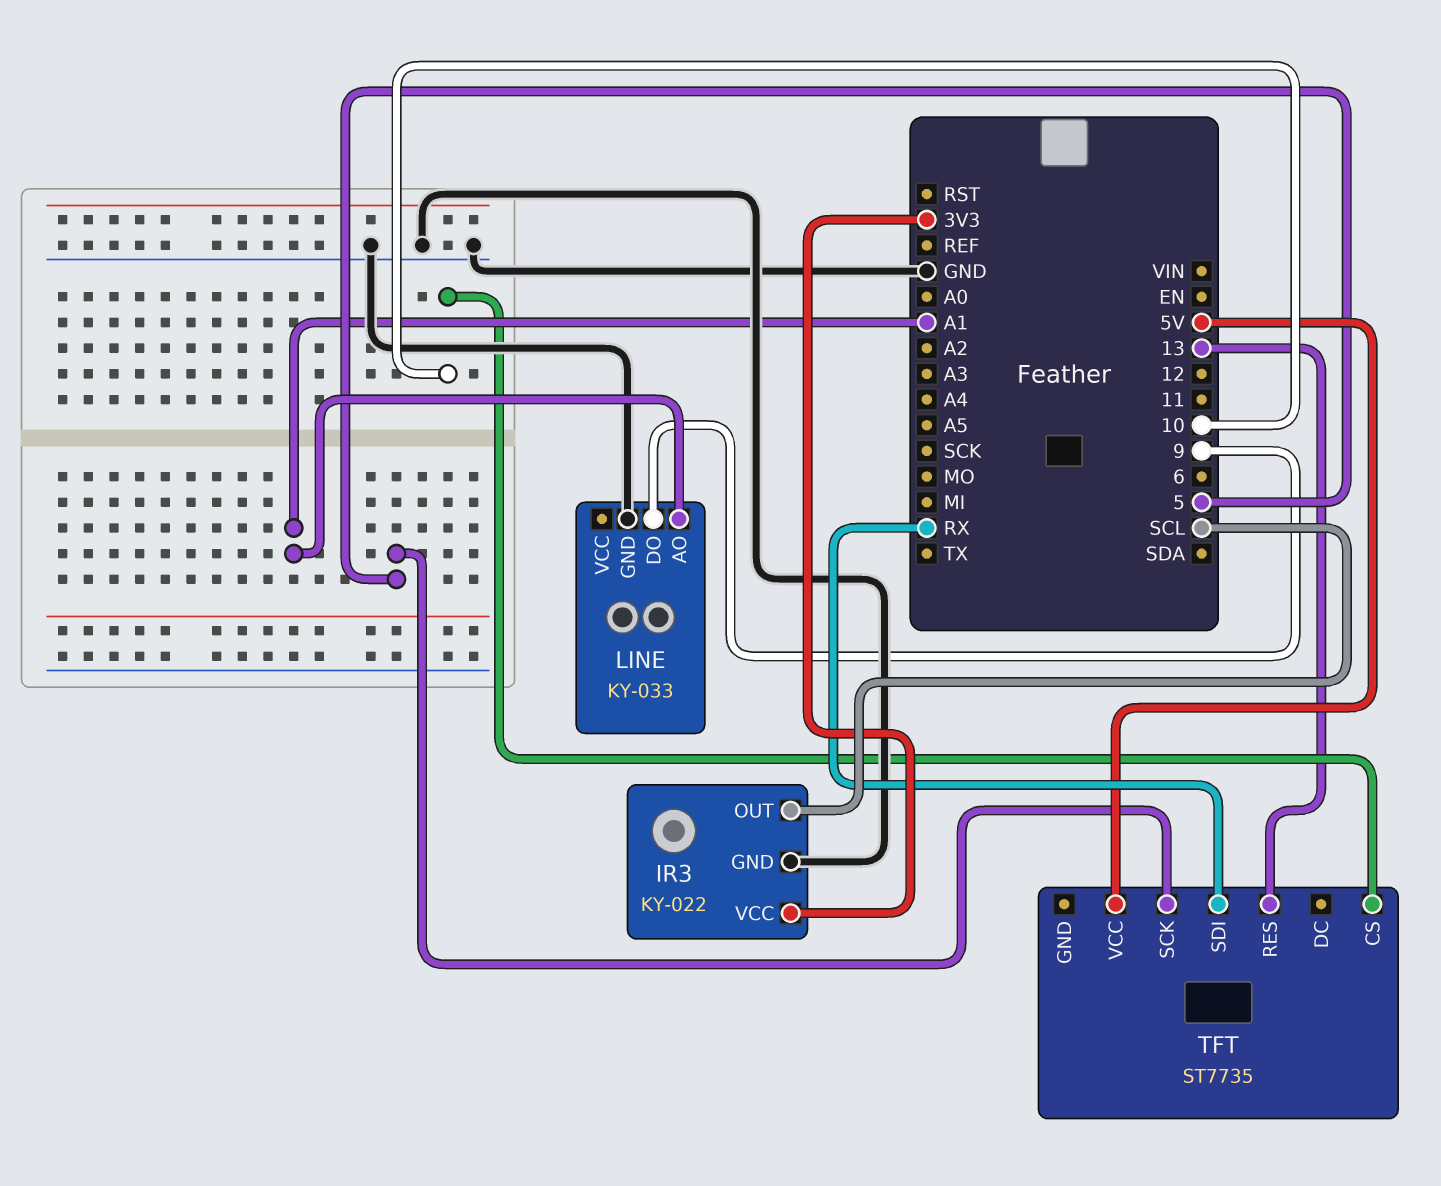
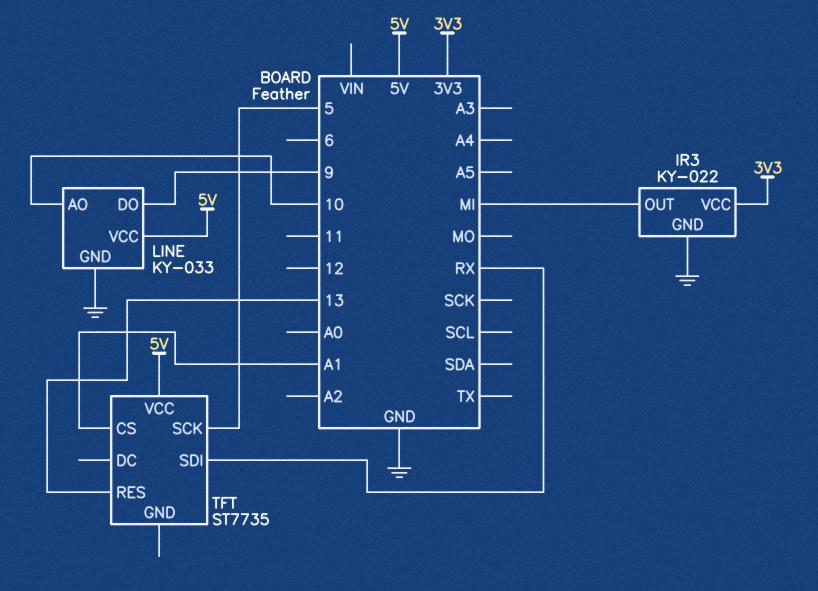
IR3 pin OUT: SCL -> MI
LINE pin AO: A1 -> 10
LINE pin VCC: none -> 5V
TFT pin CS: 10 -> A1

